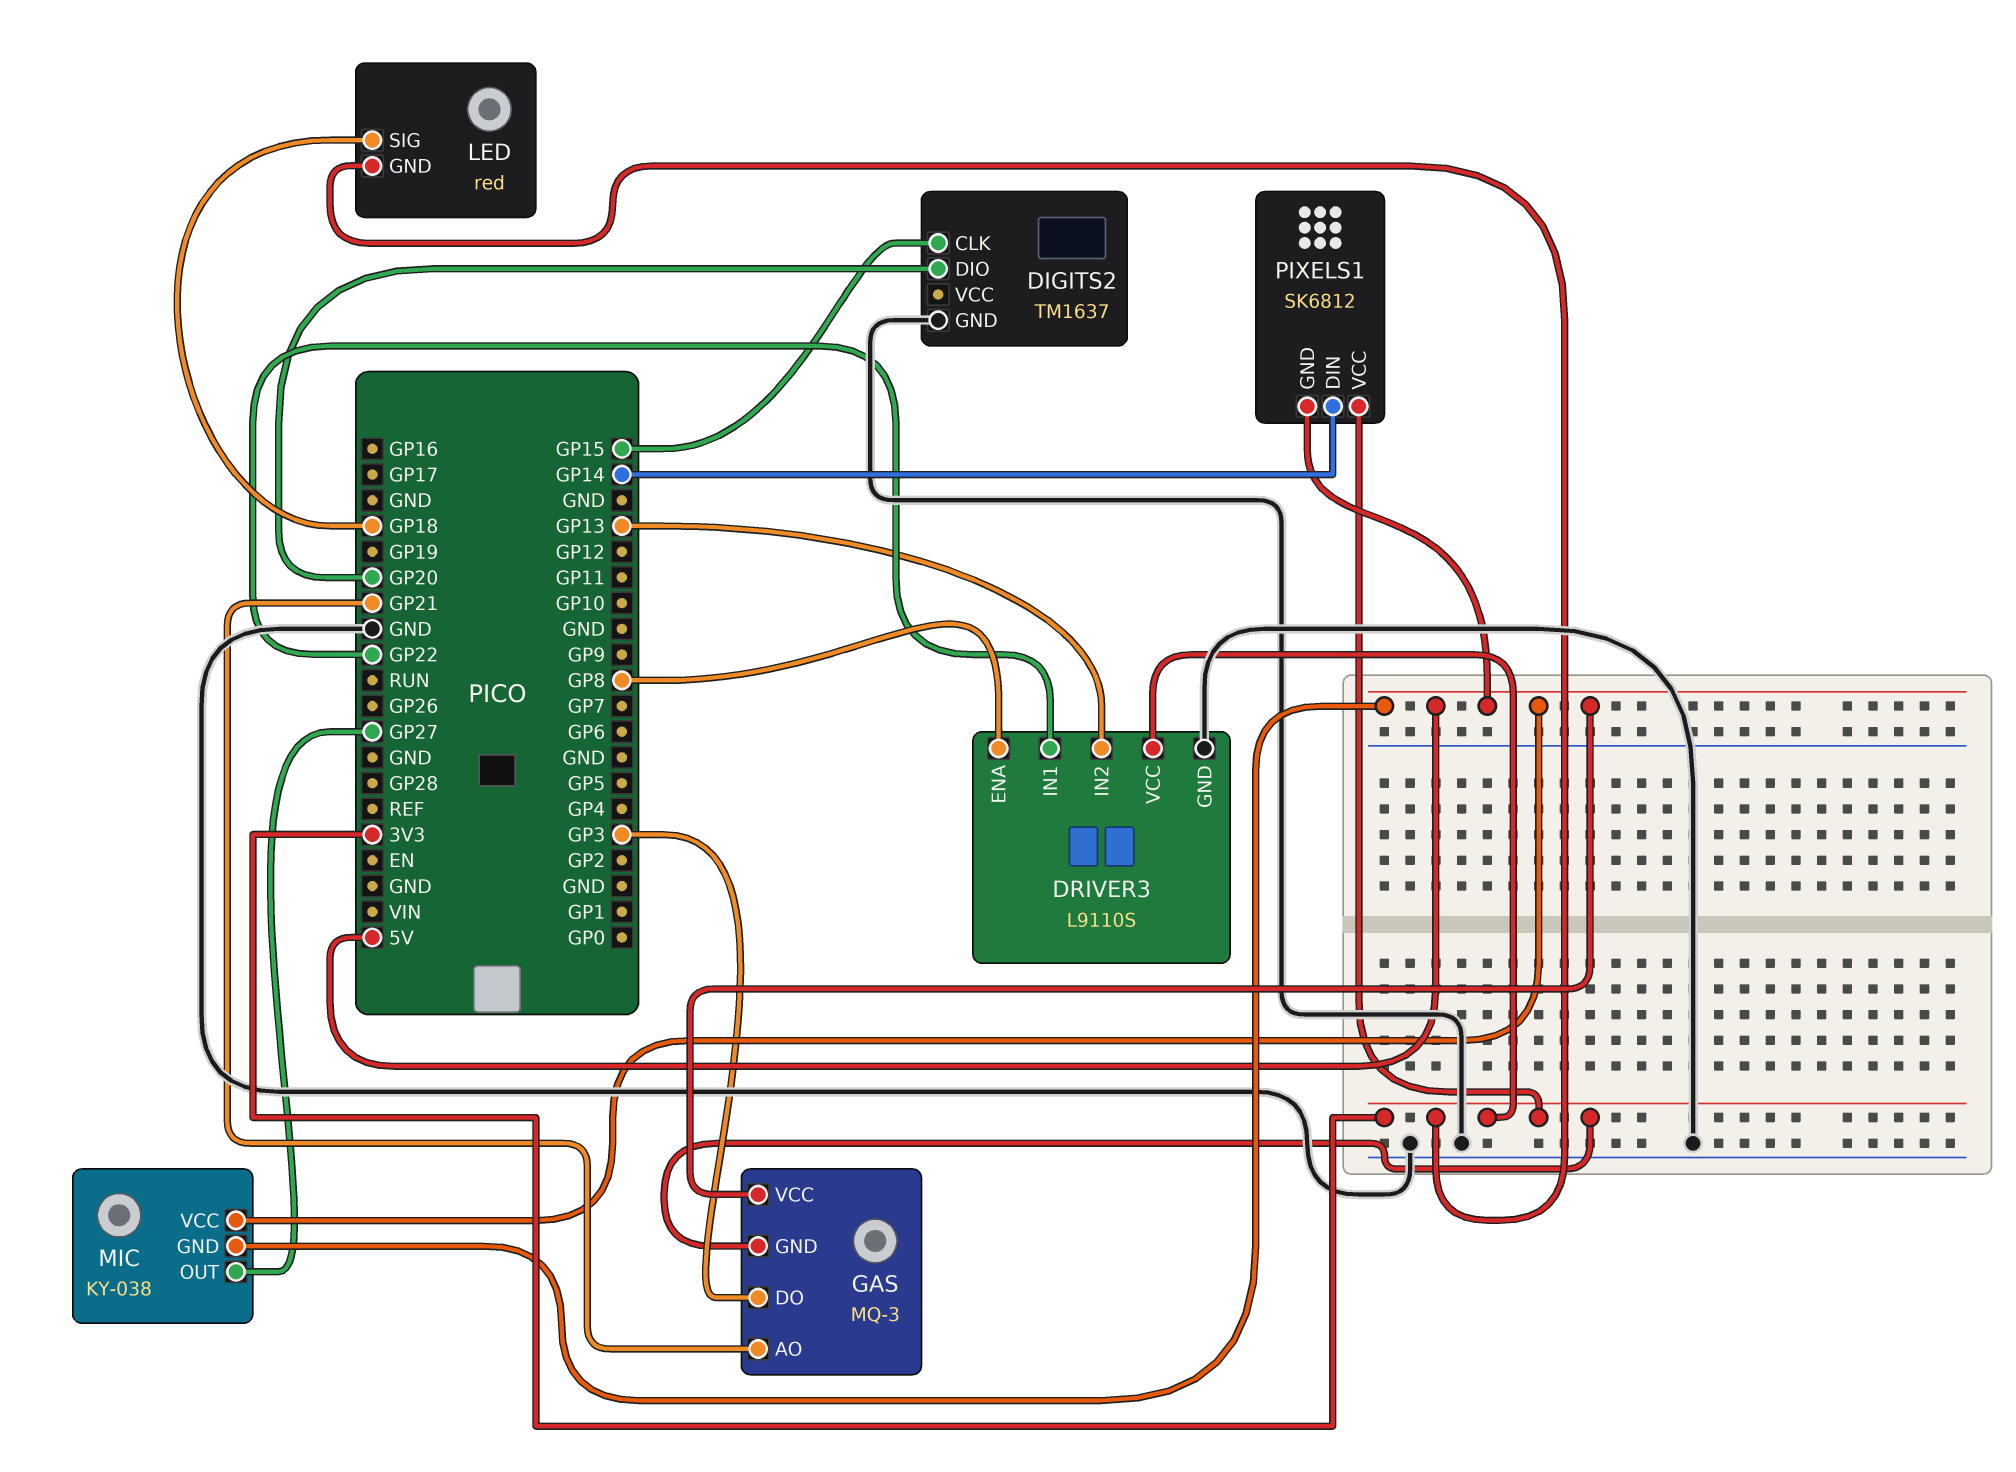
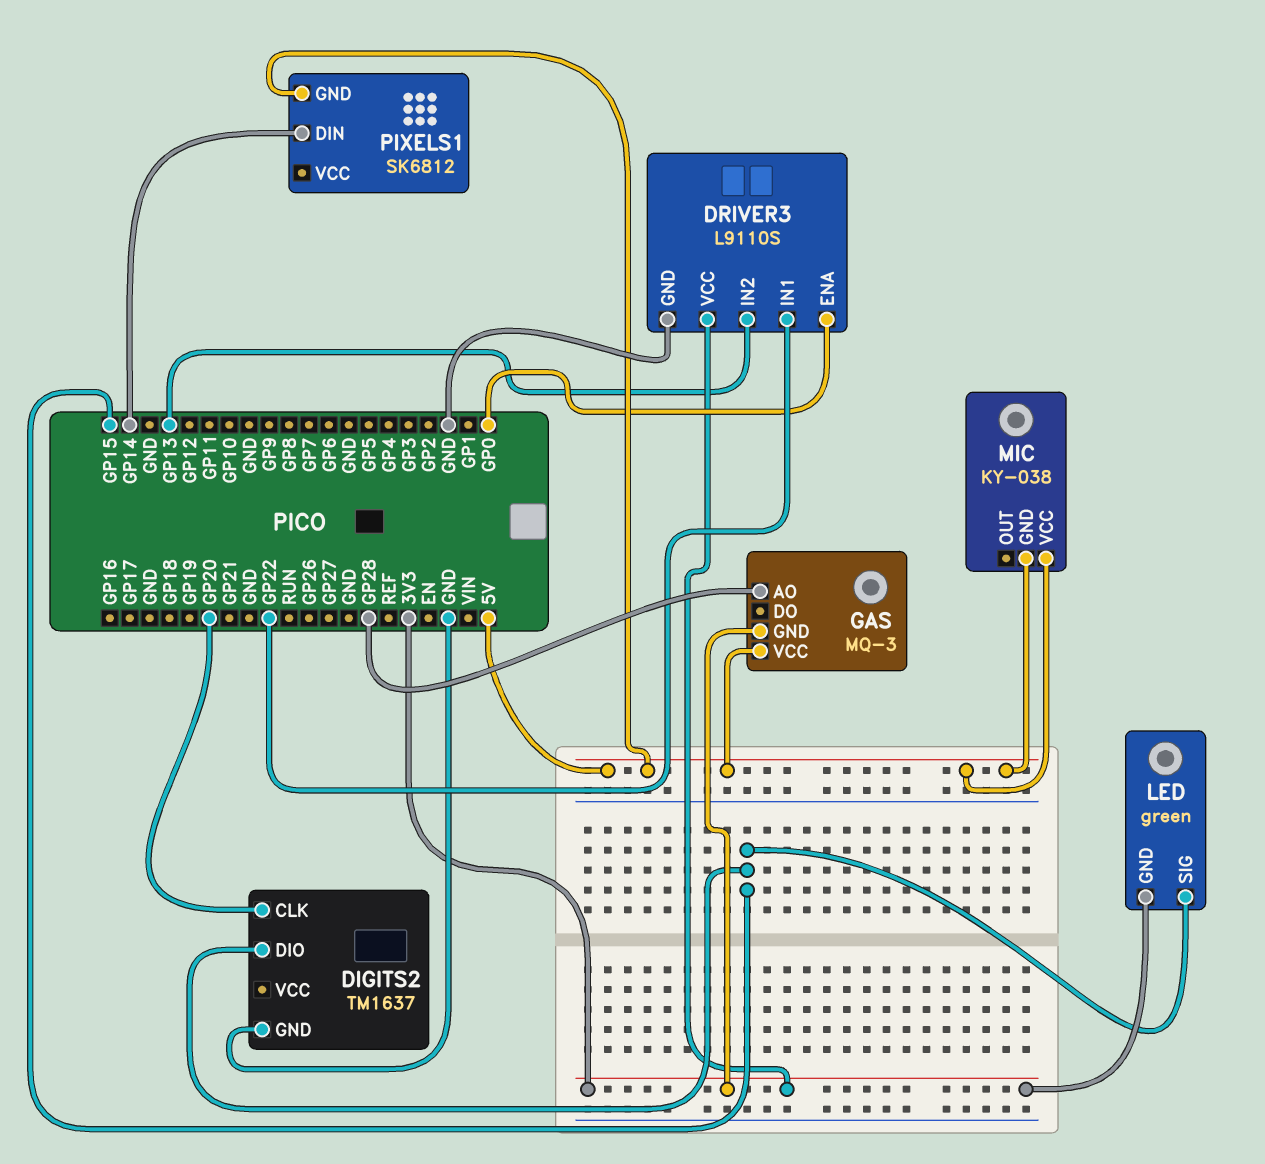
DIGITS2 pin CLK: GP15 -> GP20
DIGITS2 pin DIO: GP20 -> GP15
DRIVER3 pin ENA: GP8 -> GP0
GAS pin AO: GP21 -> GP28
GAS pin DO: GP3 -> none
LED: red -> green
LED pin SIG: GP18 -> GP15
MIC pin OUT: GP27 -> none
PIXELS1 pin VCC: 3V3 -> none

